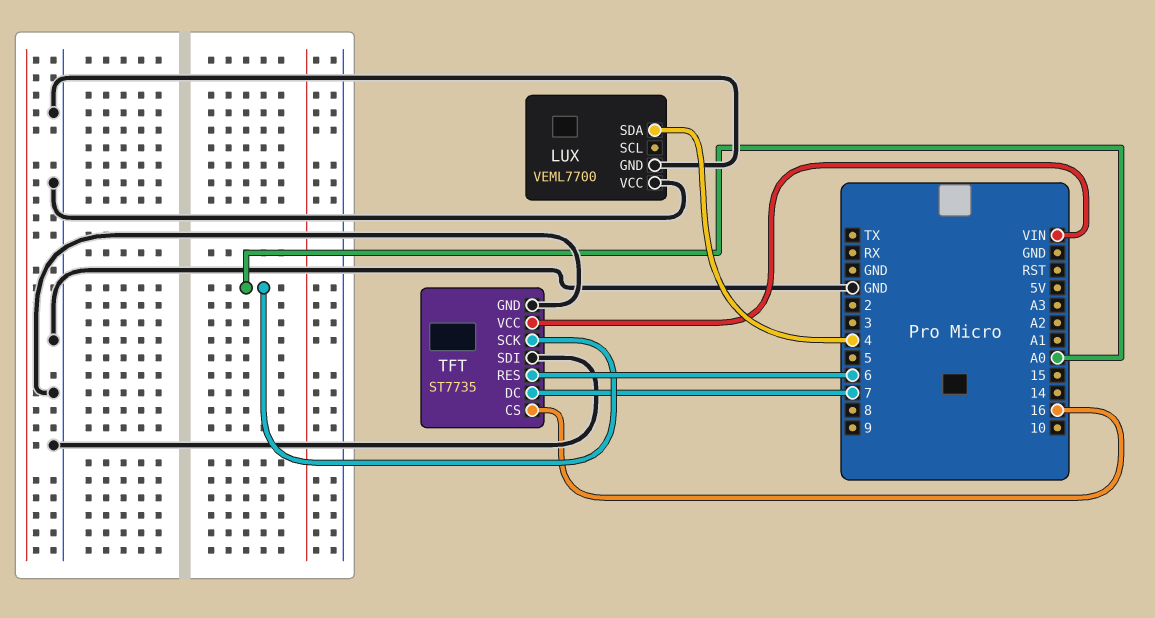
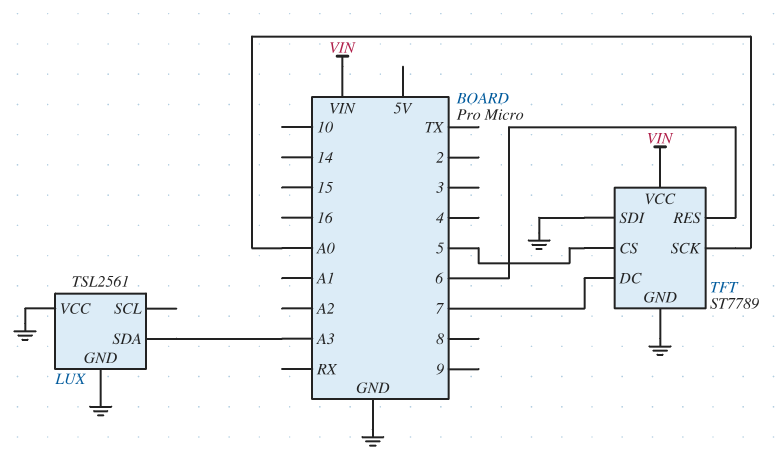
LUX: VEML7700 -> TSL2561
LUX pin SDA: 4 -> A3
TFT: ST7735 -> ST7789
TFT pin CS: 16 -> 5

